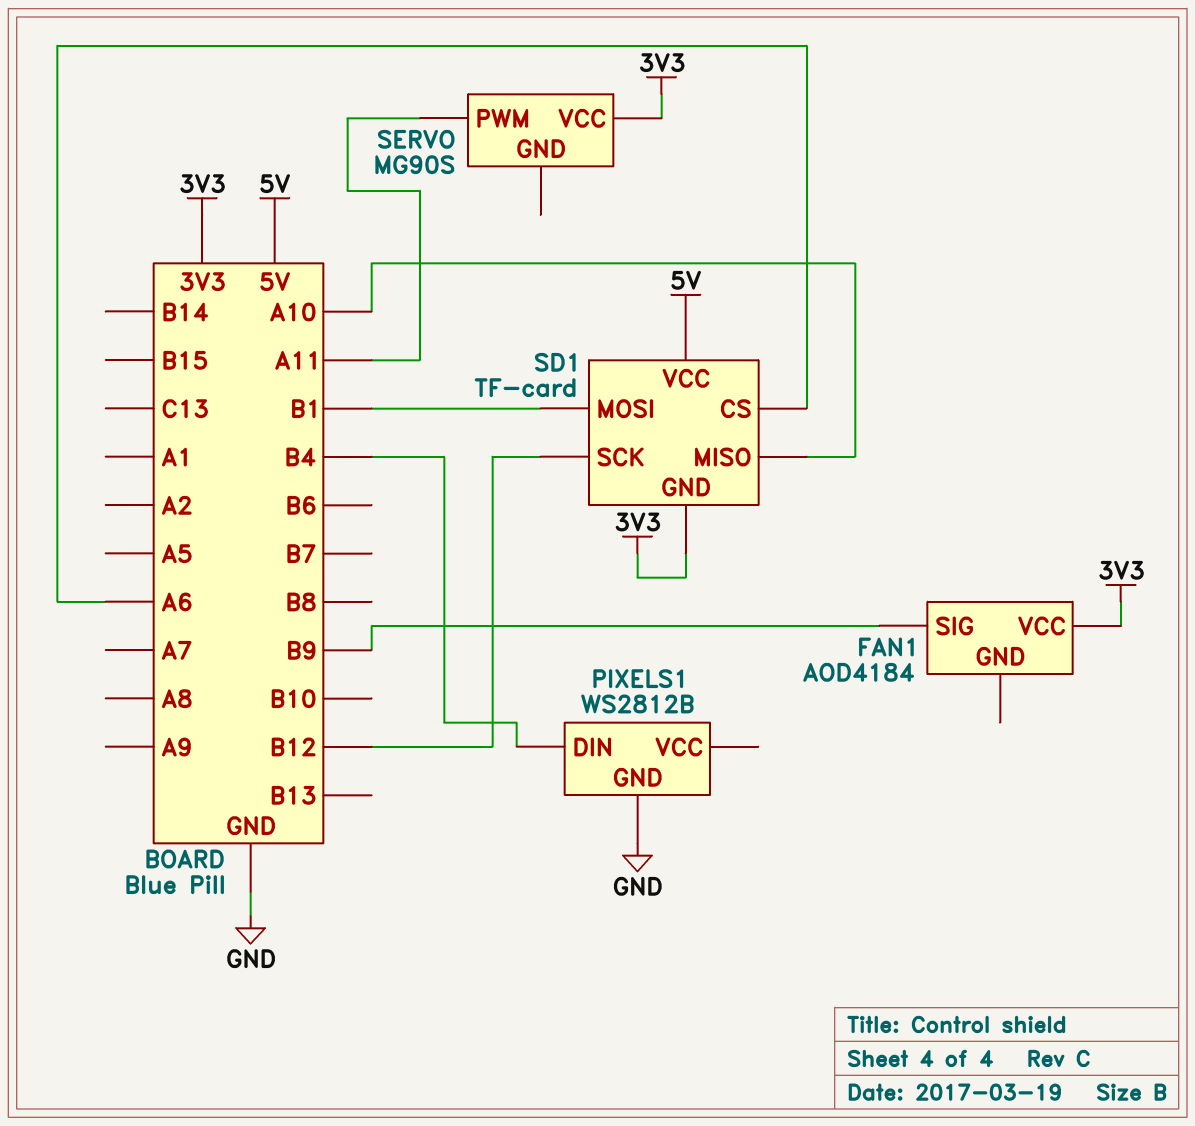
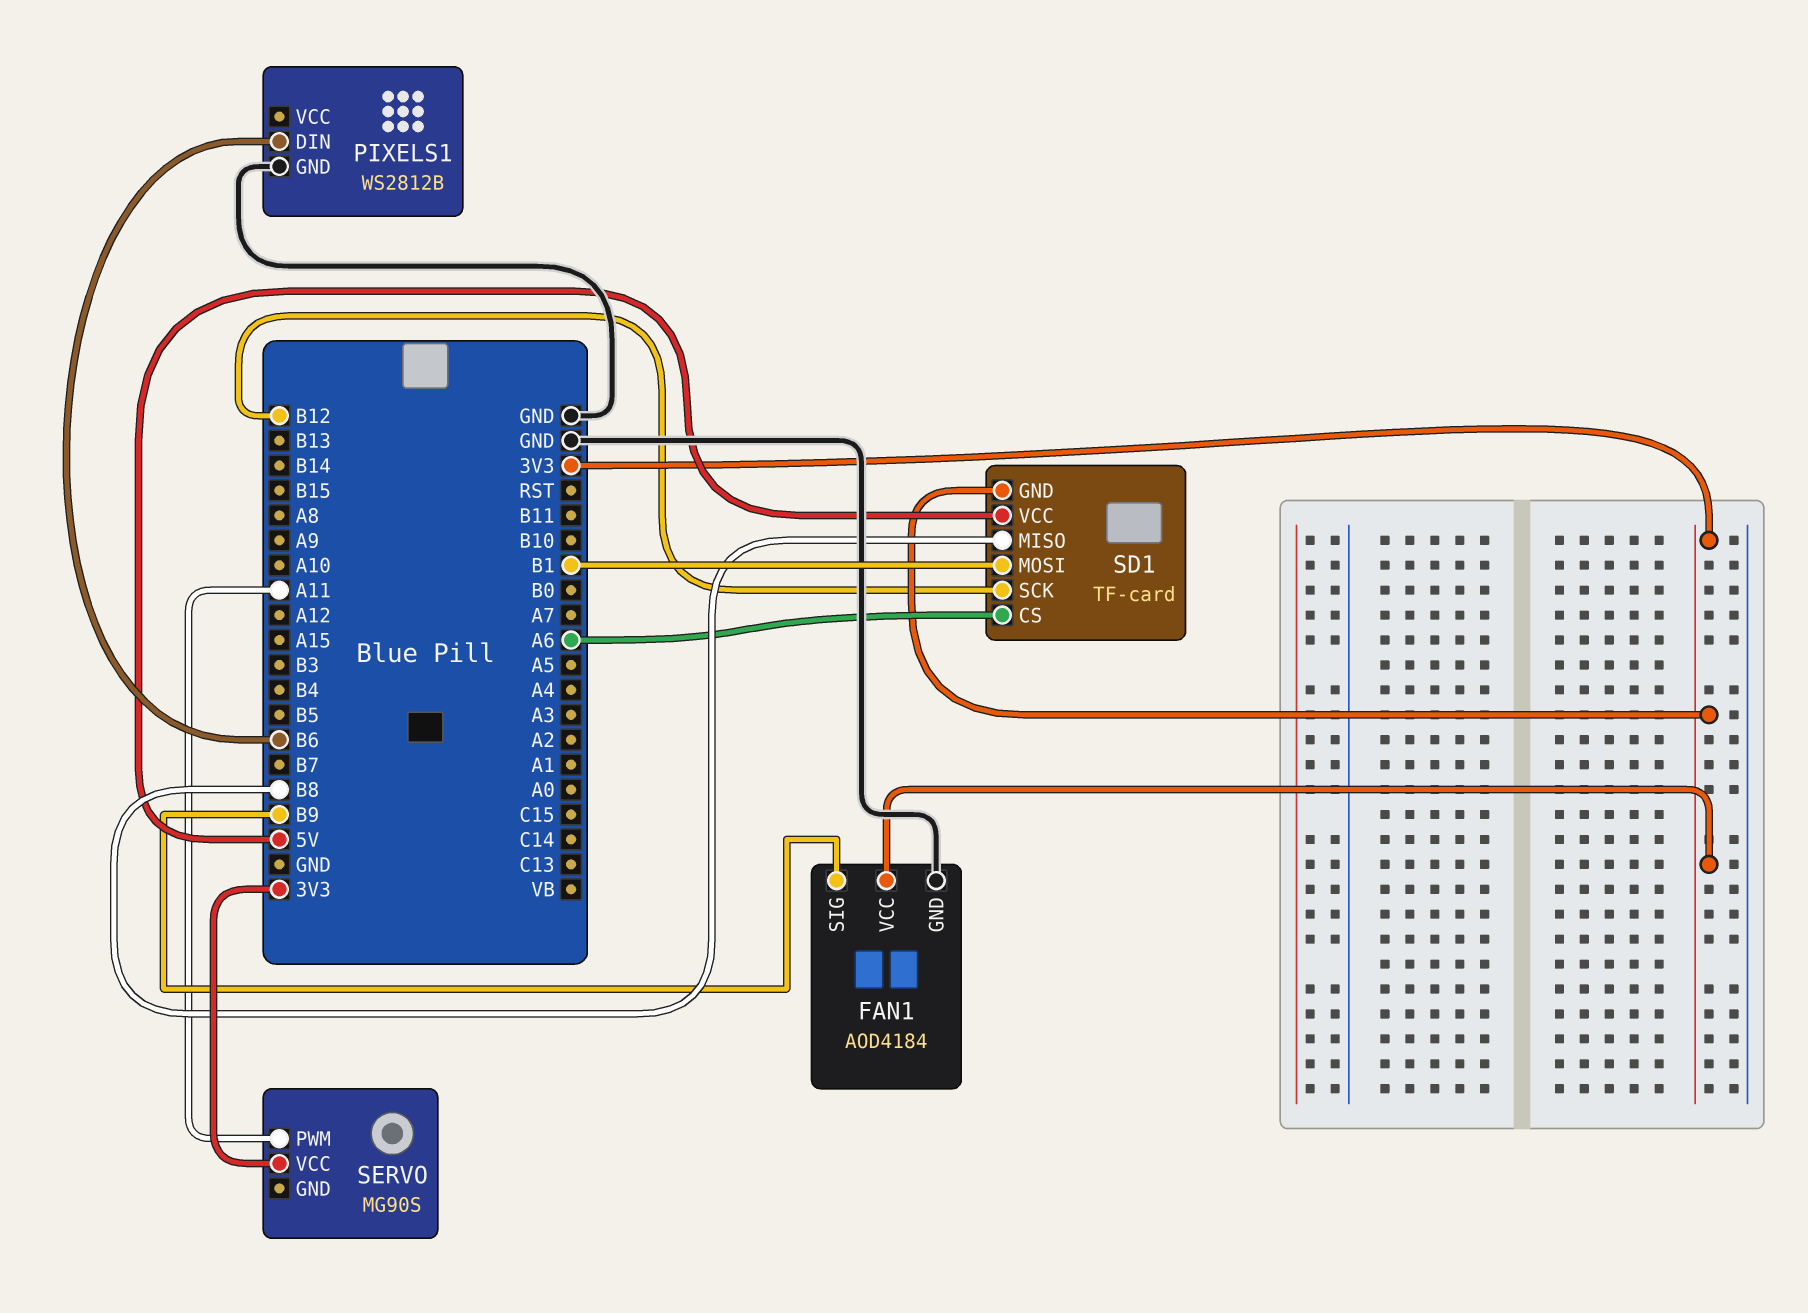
FAN1 pin GND: none -> GND
PIXELS1 pin DIN: B4 -> B6
SD1 pin MISO: A10 -> B8

